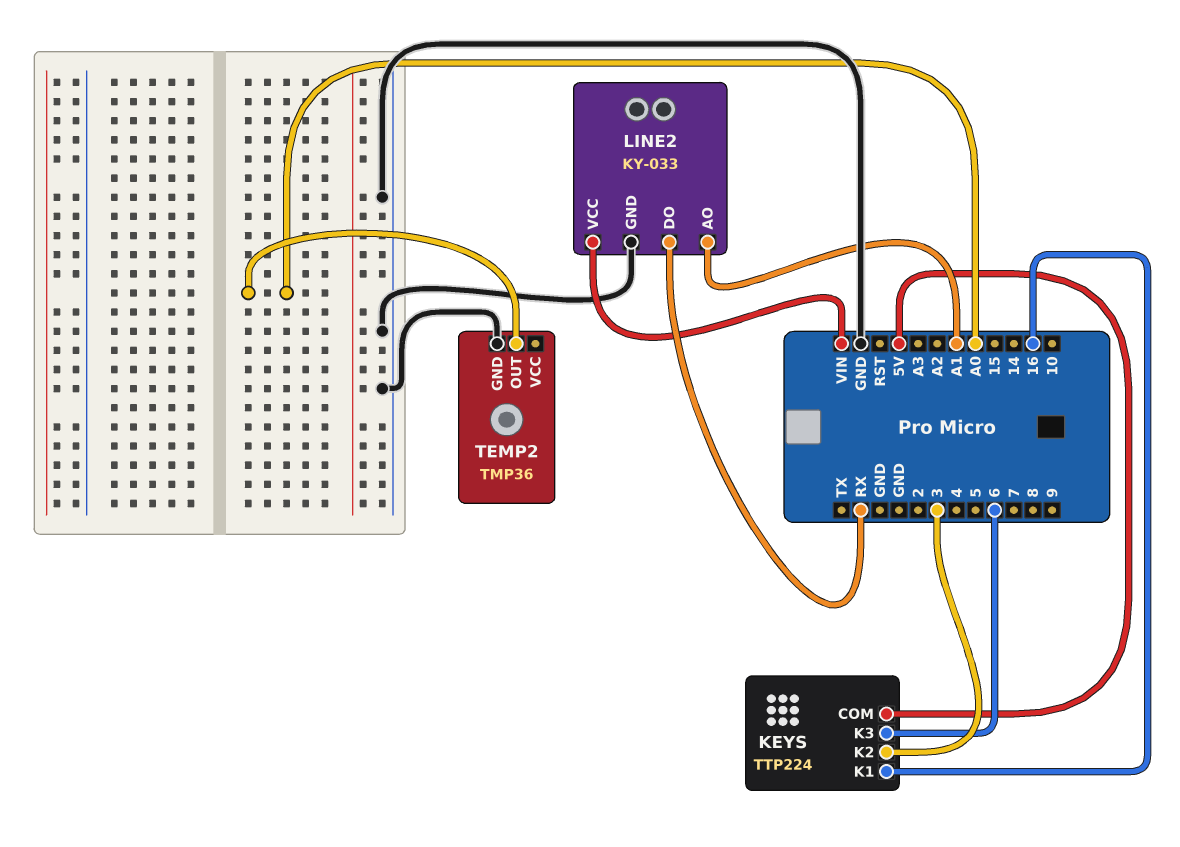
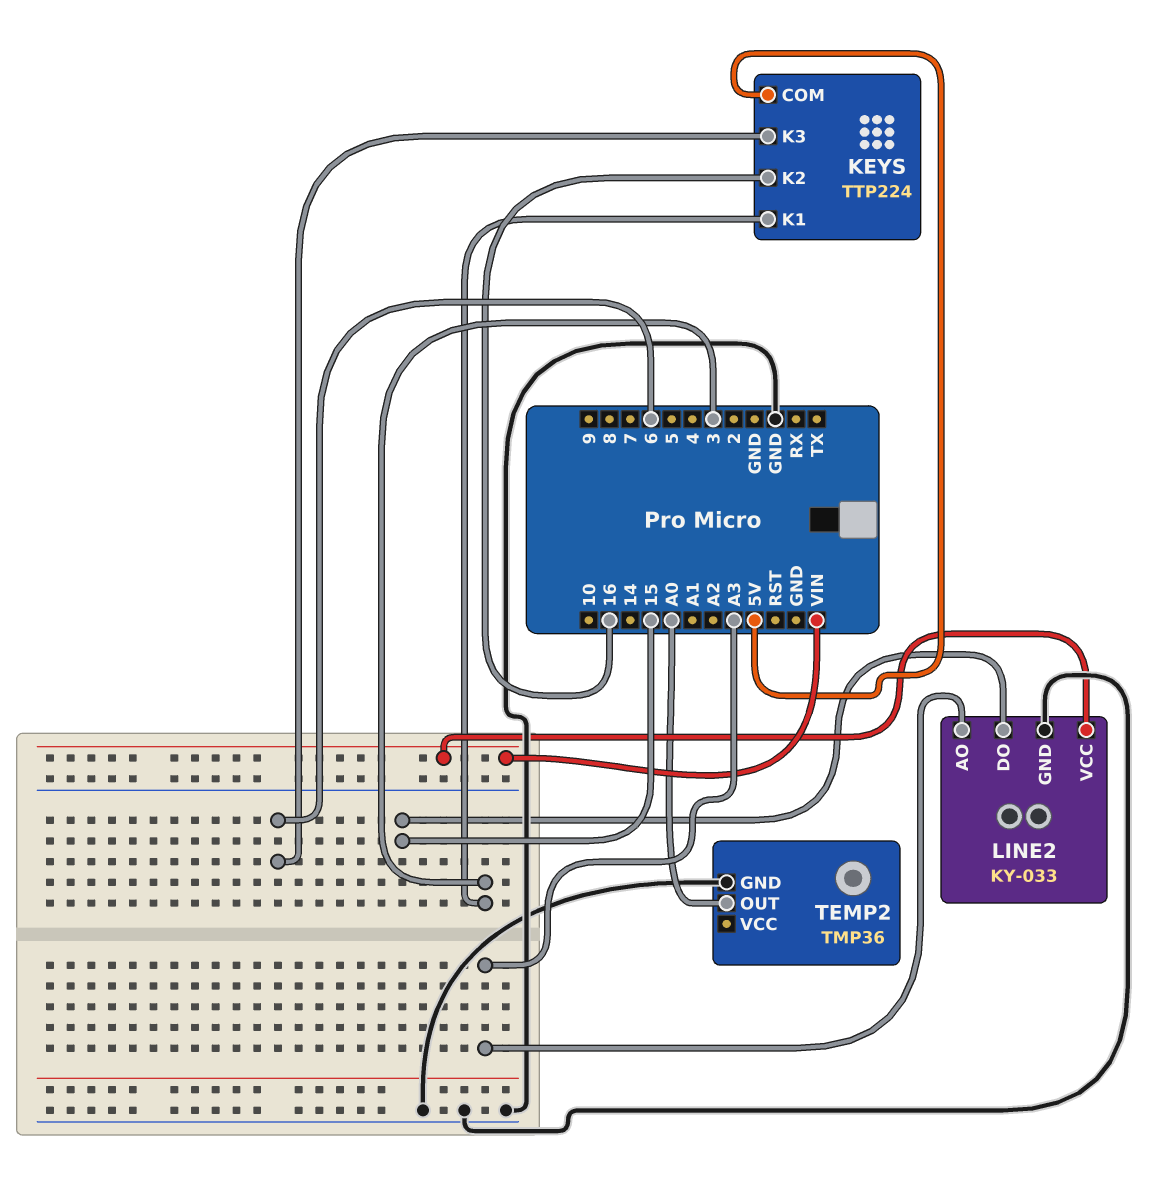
KEYS pin K1: 16 -> 3
KEYS pin K2: 3 -> 16
LINE2 pin AO: A1 -> A3
LINE2 pin DO: RX -> 15

